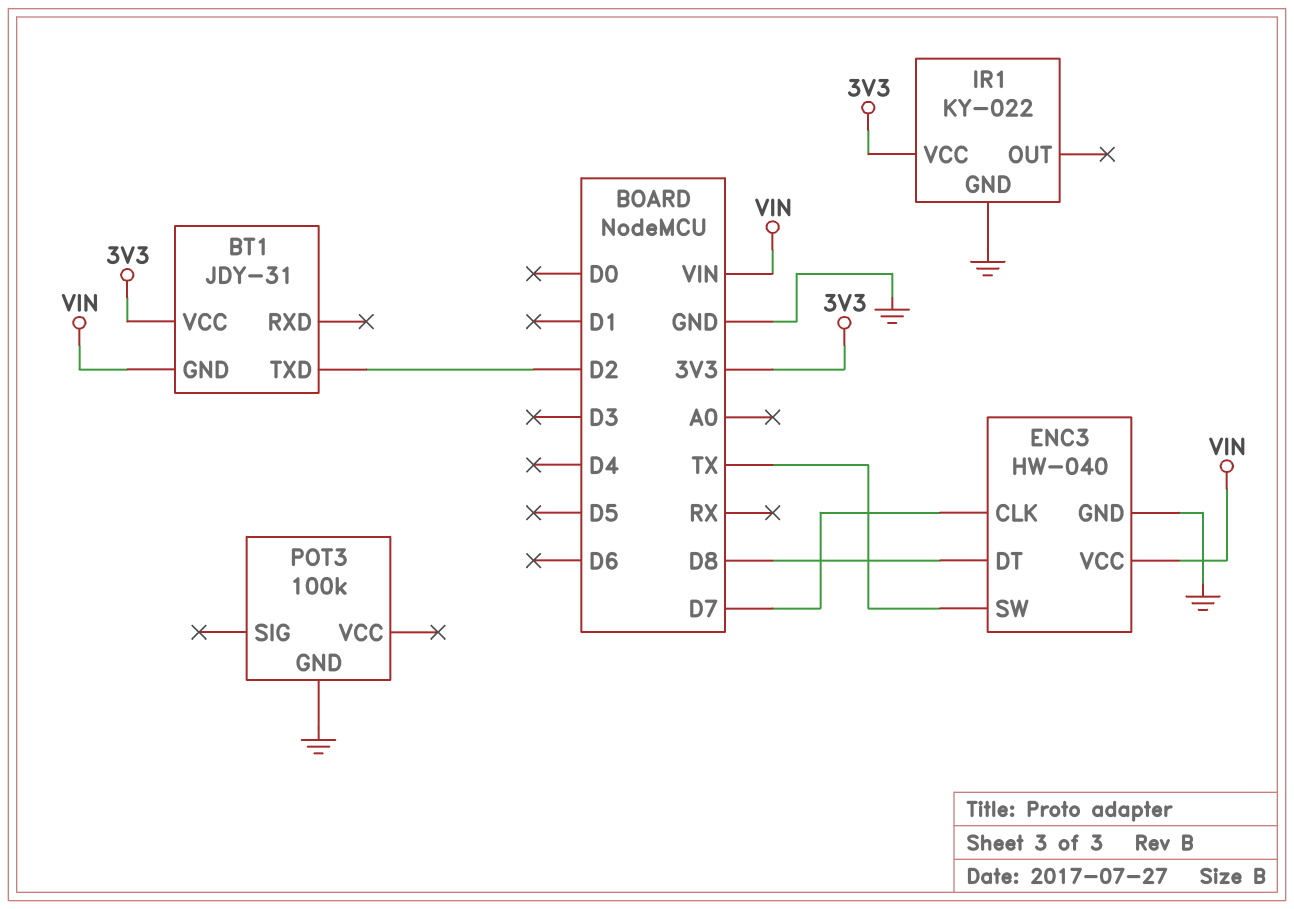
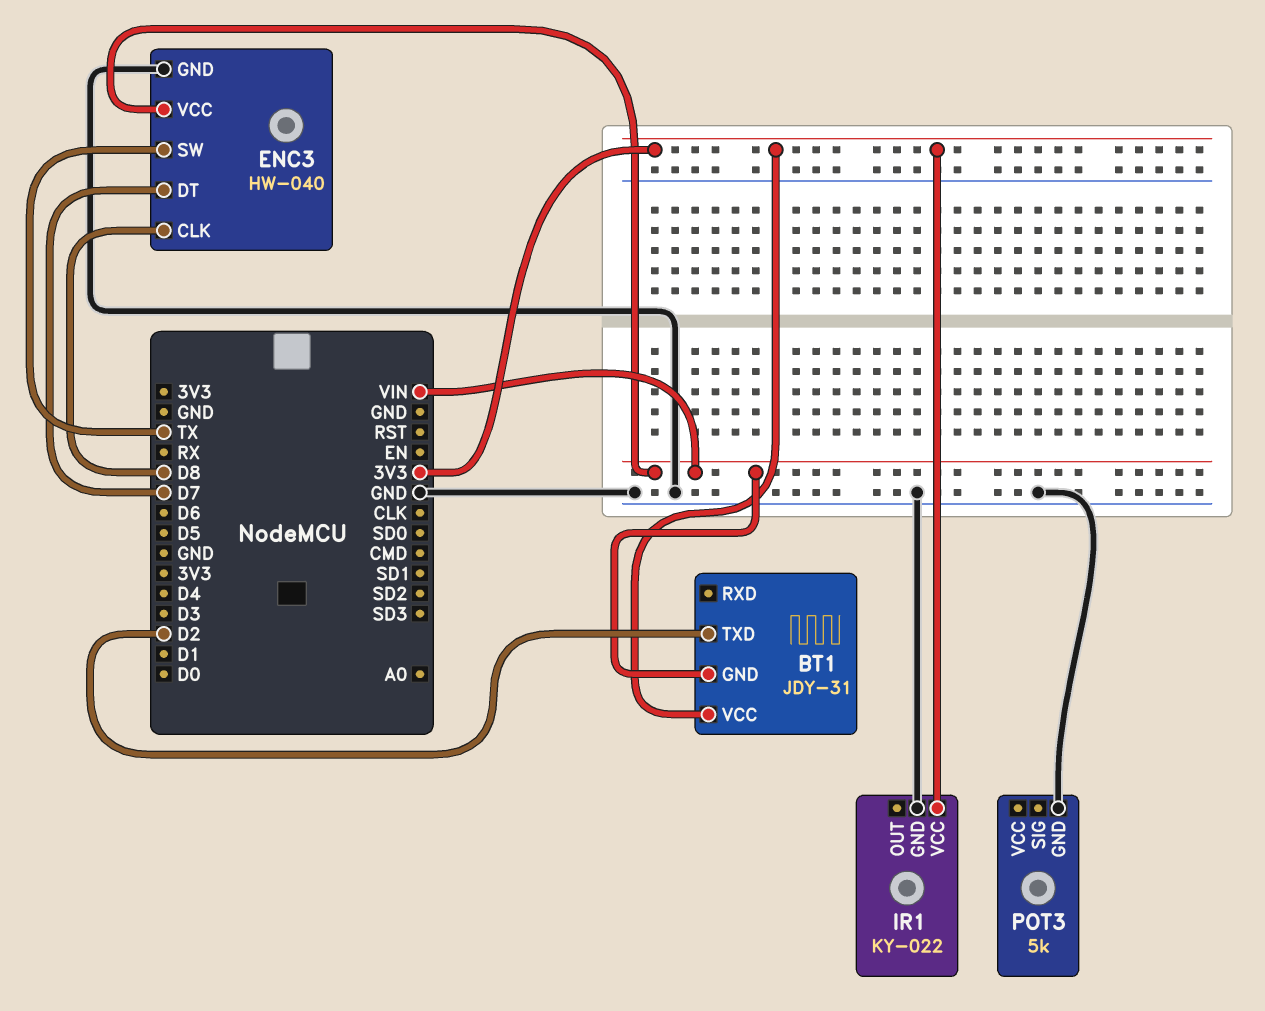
ENC3 pin CLK: D7 -> D8
ENC3 pin DT: D8 -> D7
POT3: 100k -> 5k

